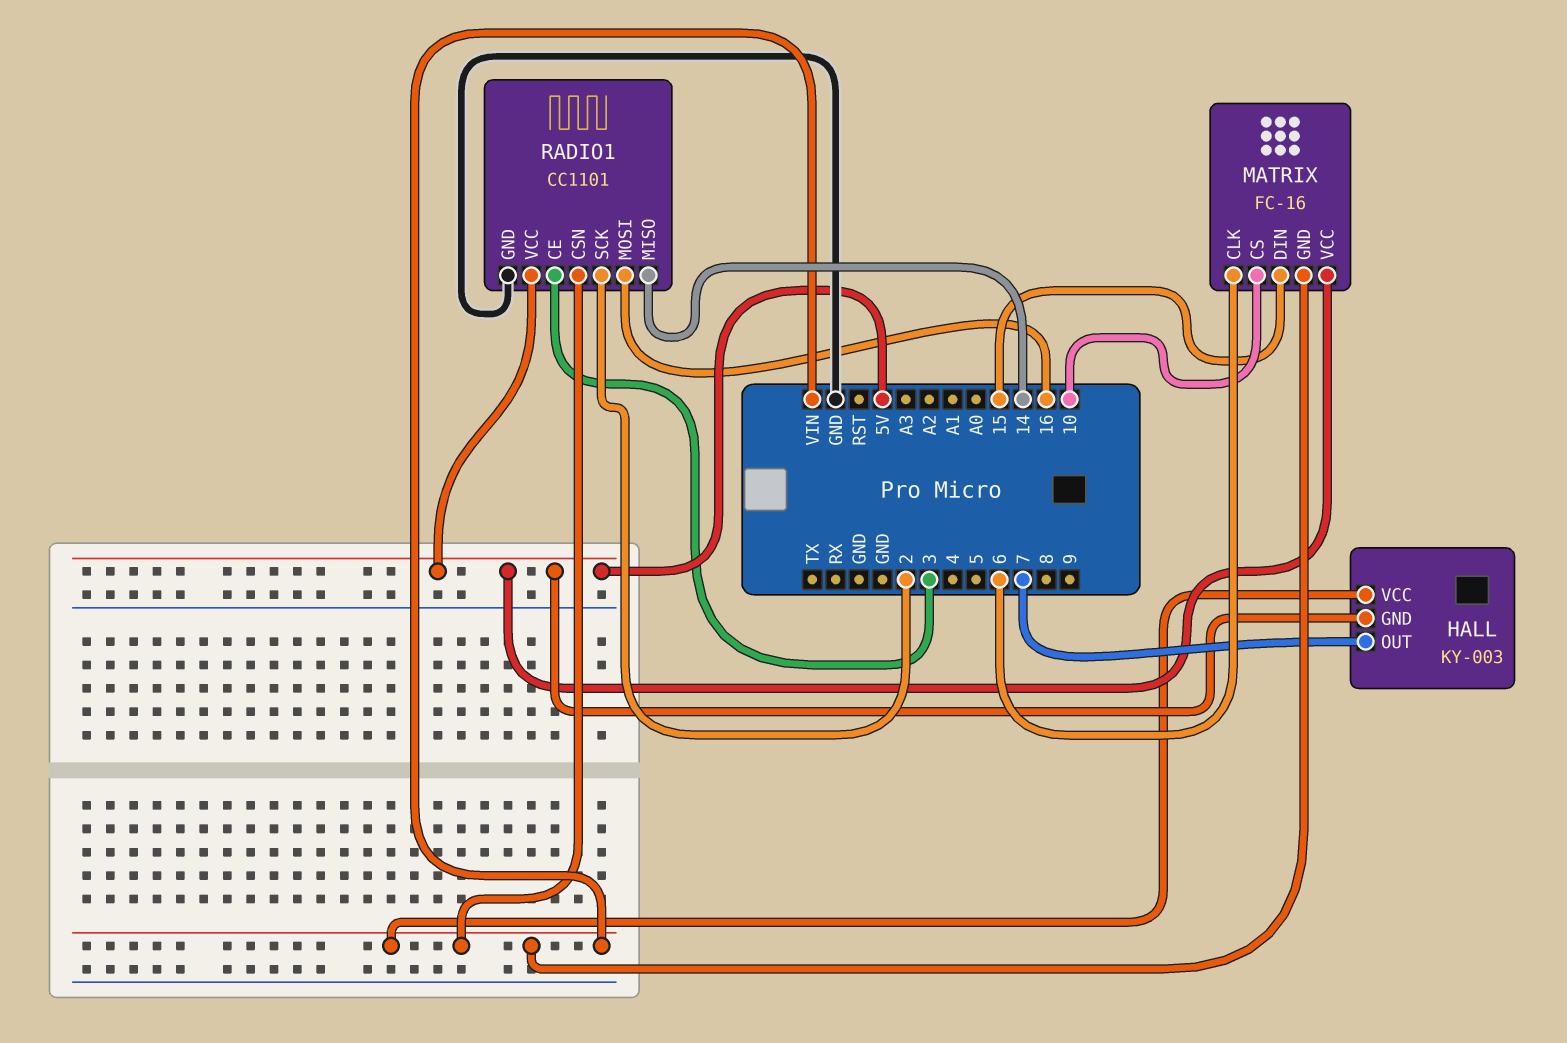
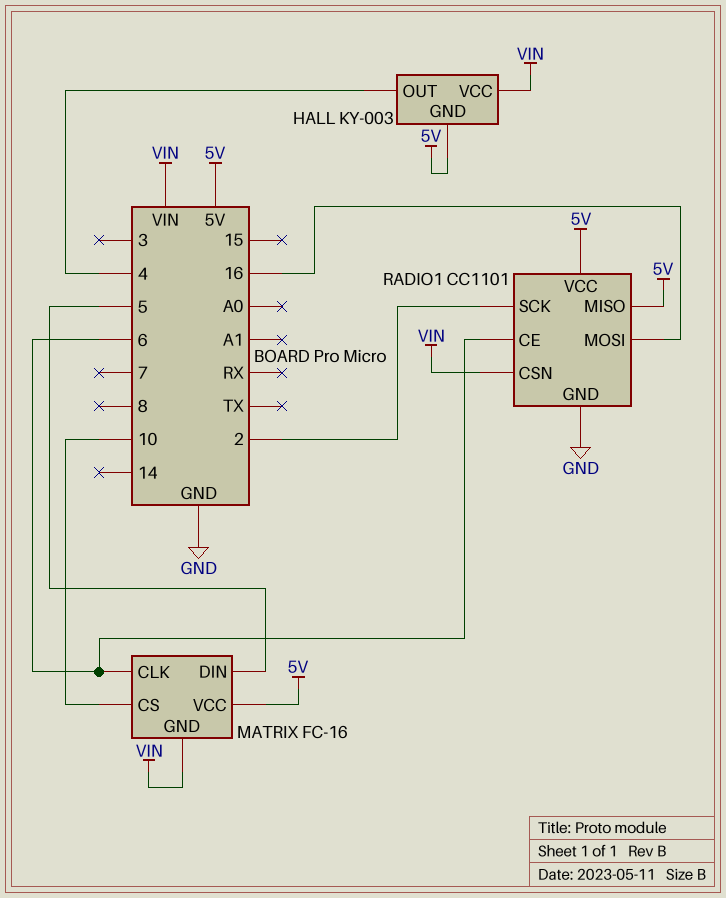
HALL pin OUT: 7 -> 4
MATRIX pin DIN: 15 -> 5
RADIO1 pin CE: 3 -> 6
RADIO1 pin MISO: 14 -> 5V

